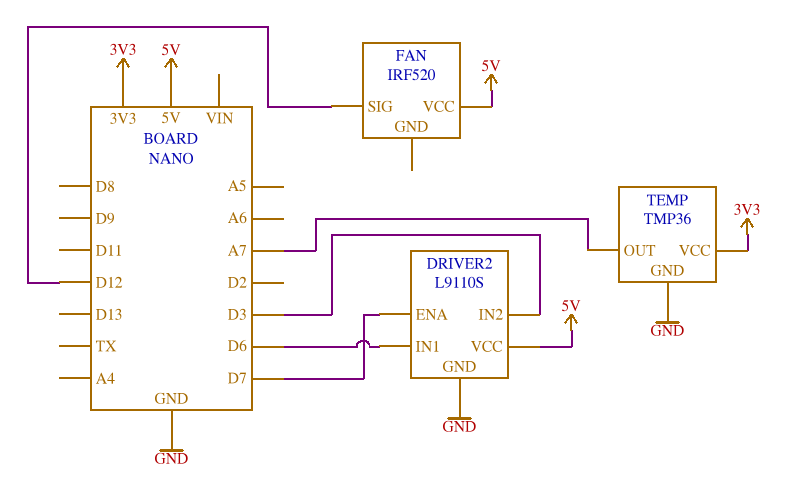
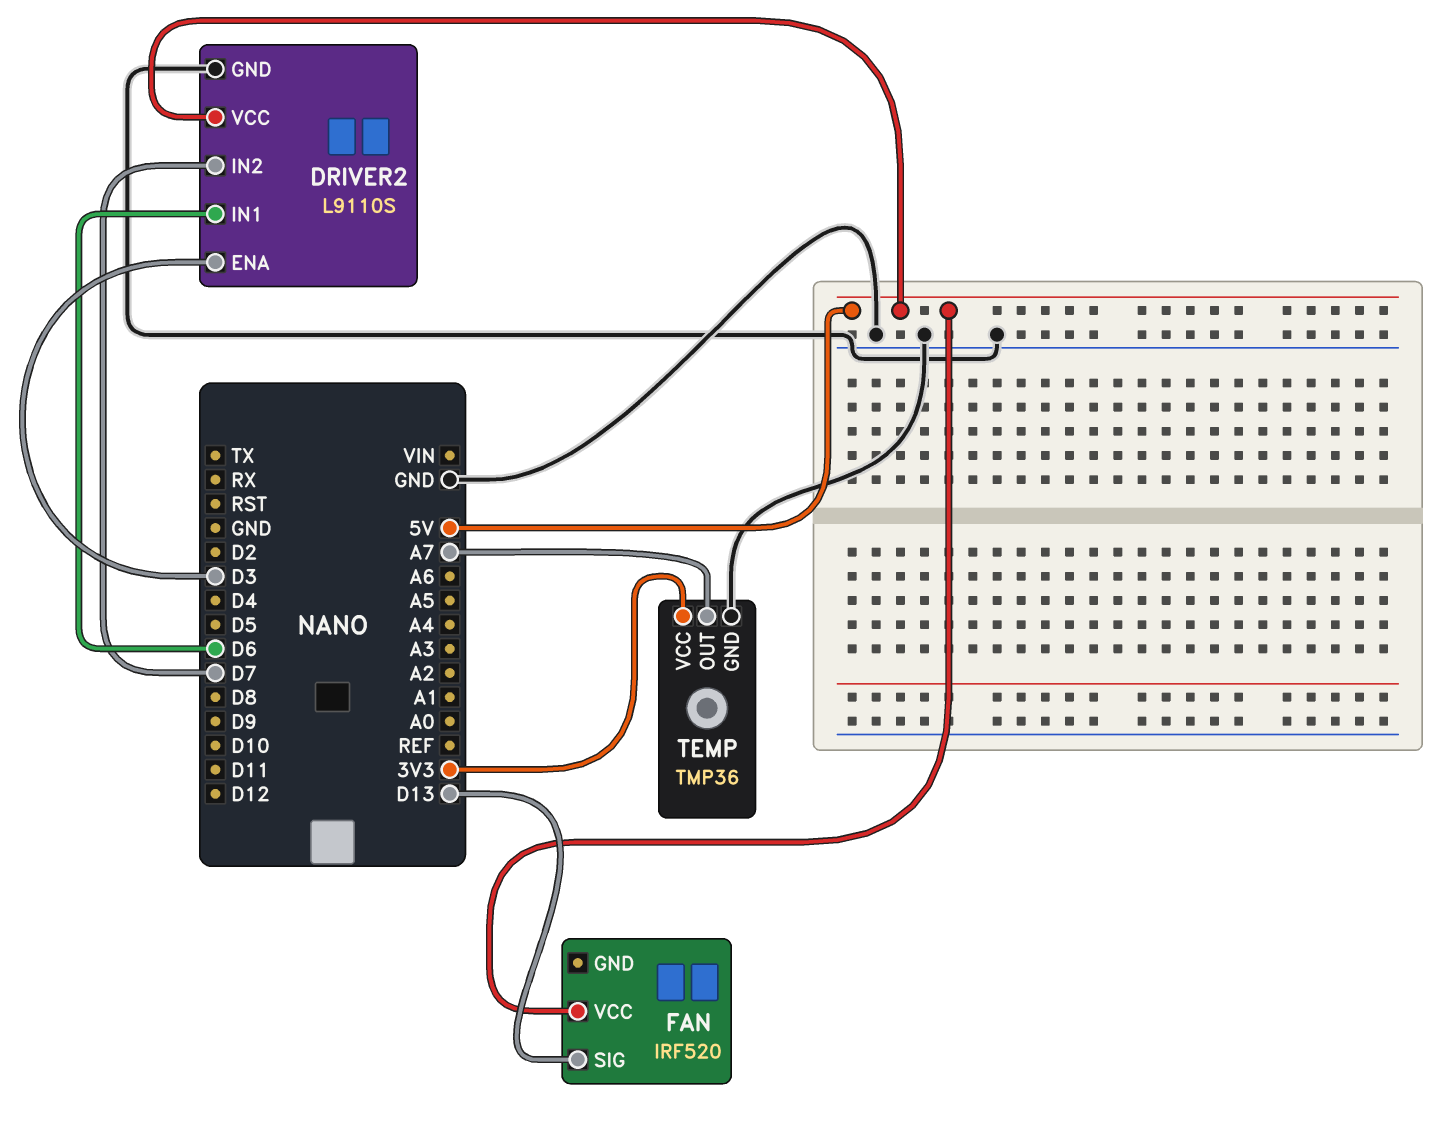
DRIVER2 pin ENA: D7 -> D3
DRIVER2 pin IN2: D3 -> D7
FAN pin SIG: D12 -> D13

